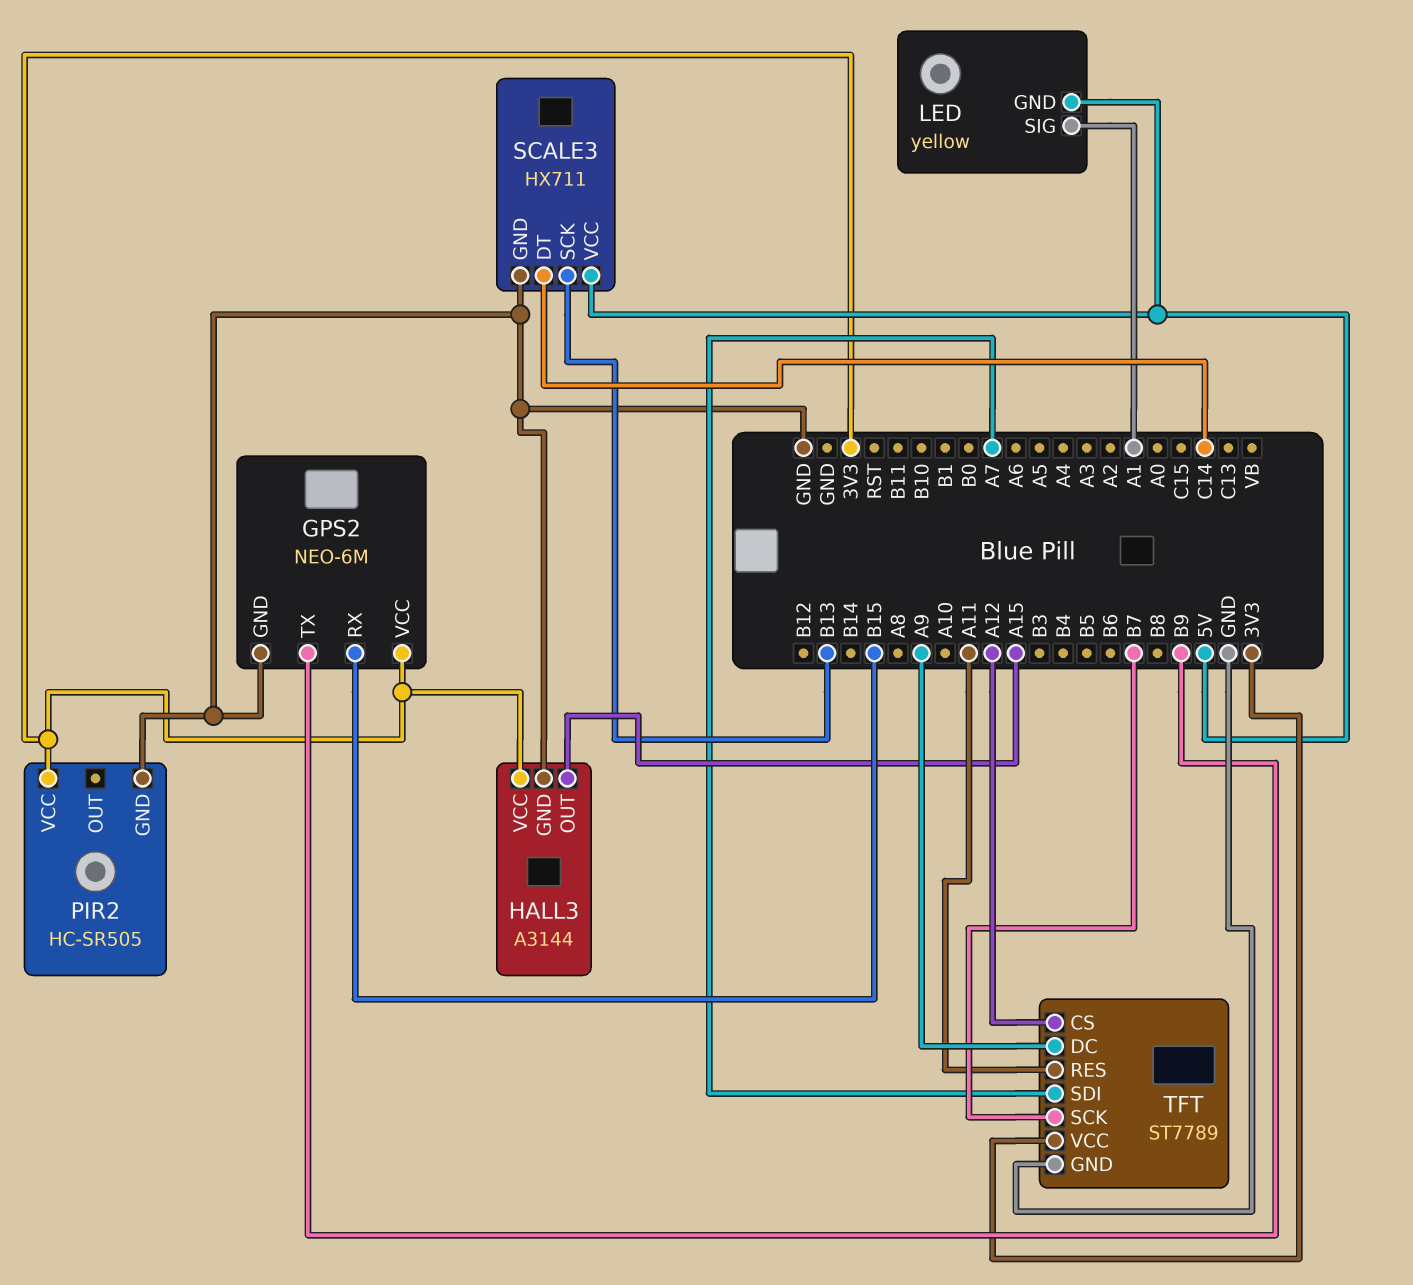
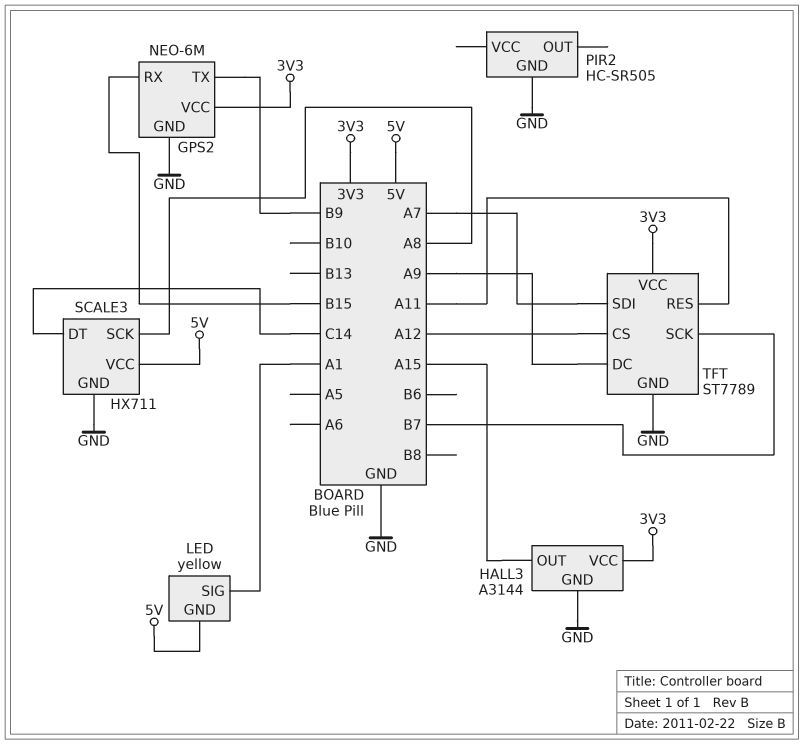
PIR2 pin VCC: 3V3 -> none
SCALE3 pin SCK: B13 -> A8

